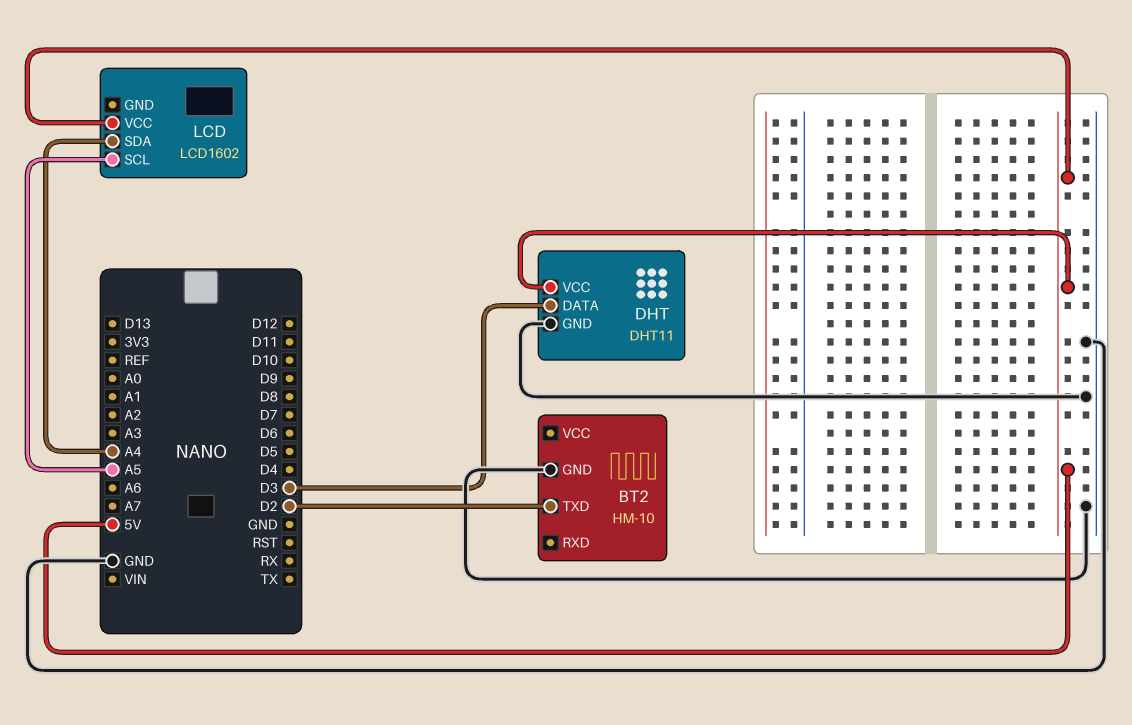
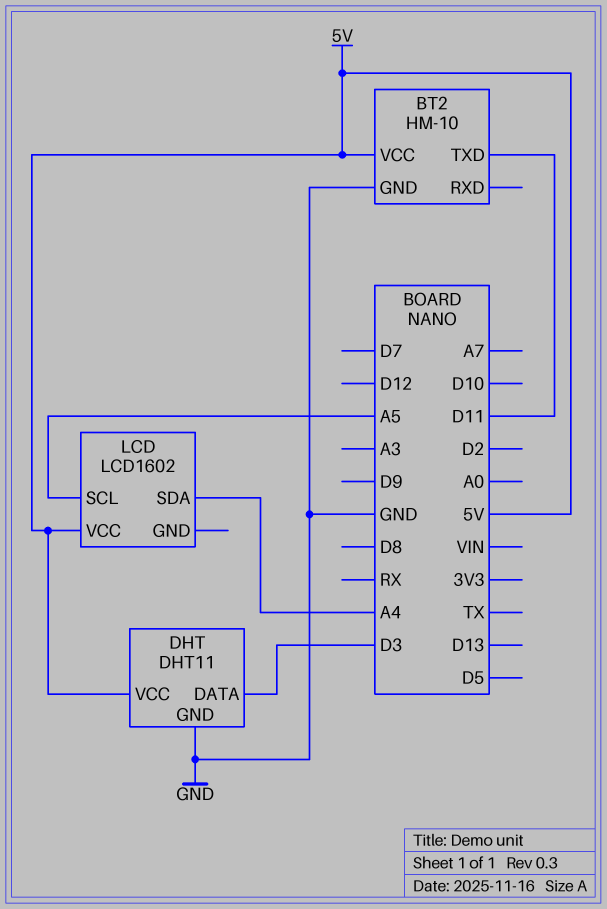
BT2 pin TXD: D2 -> D11
BT2 pin VCC: none -> 5V

